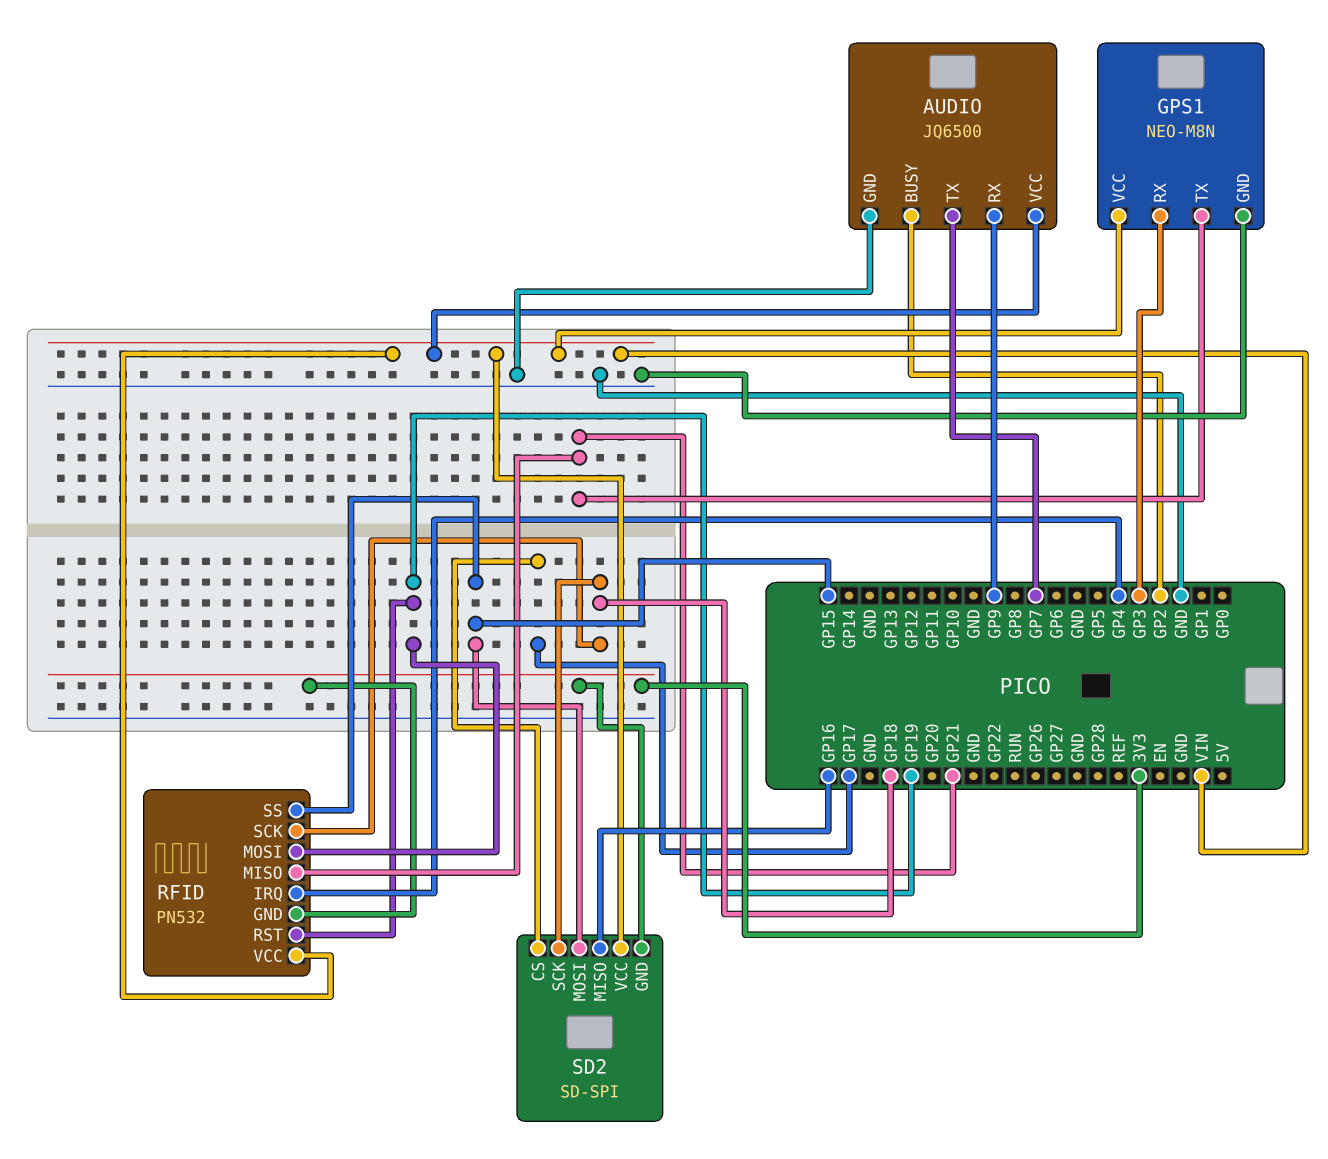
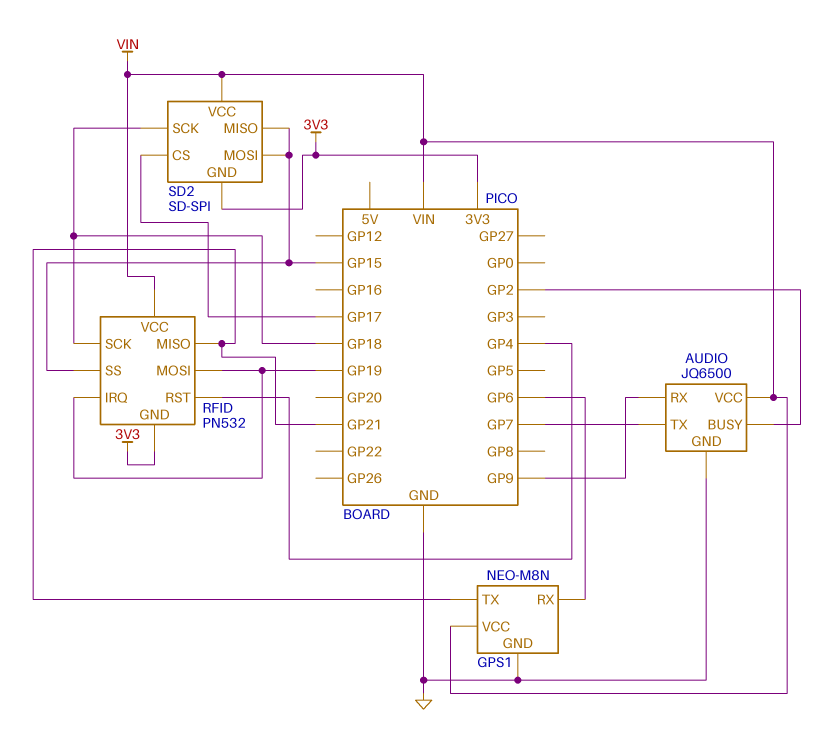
GPS1 pin RX: GP3 -> GP6
RFID pin IRQ: GP4 -> GP19
RFID pin RST: GP19 -> GP4
SD2 pin MISO: GP16 -> GP15

